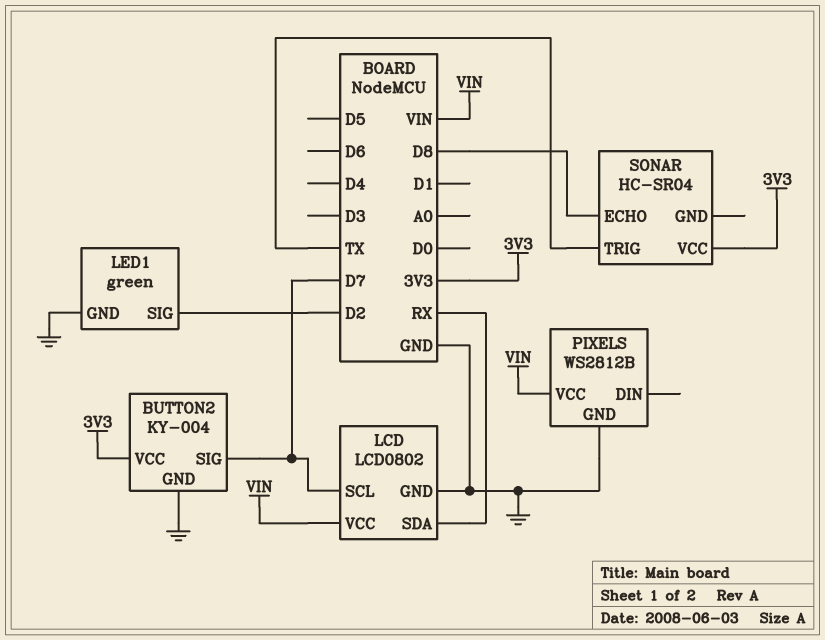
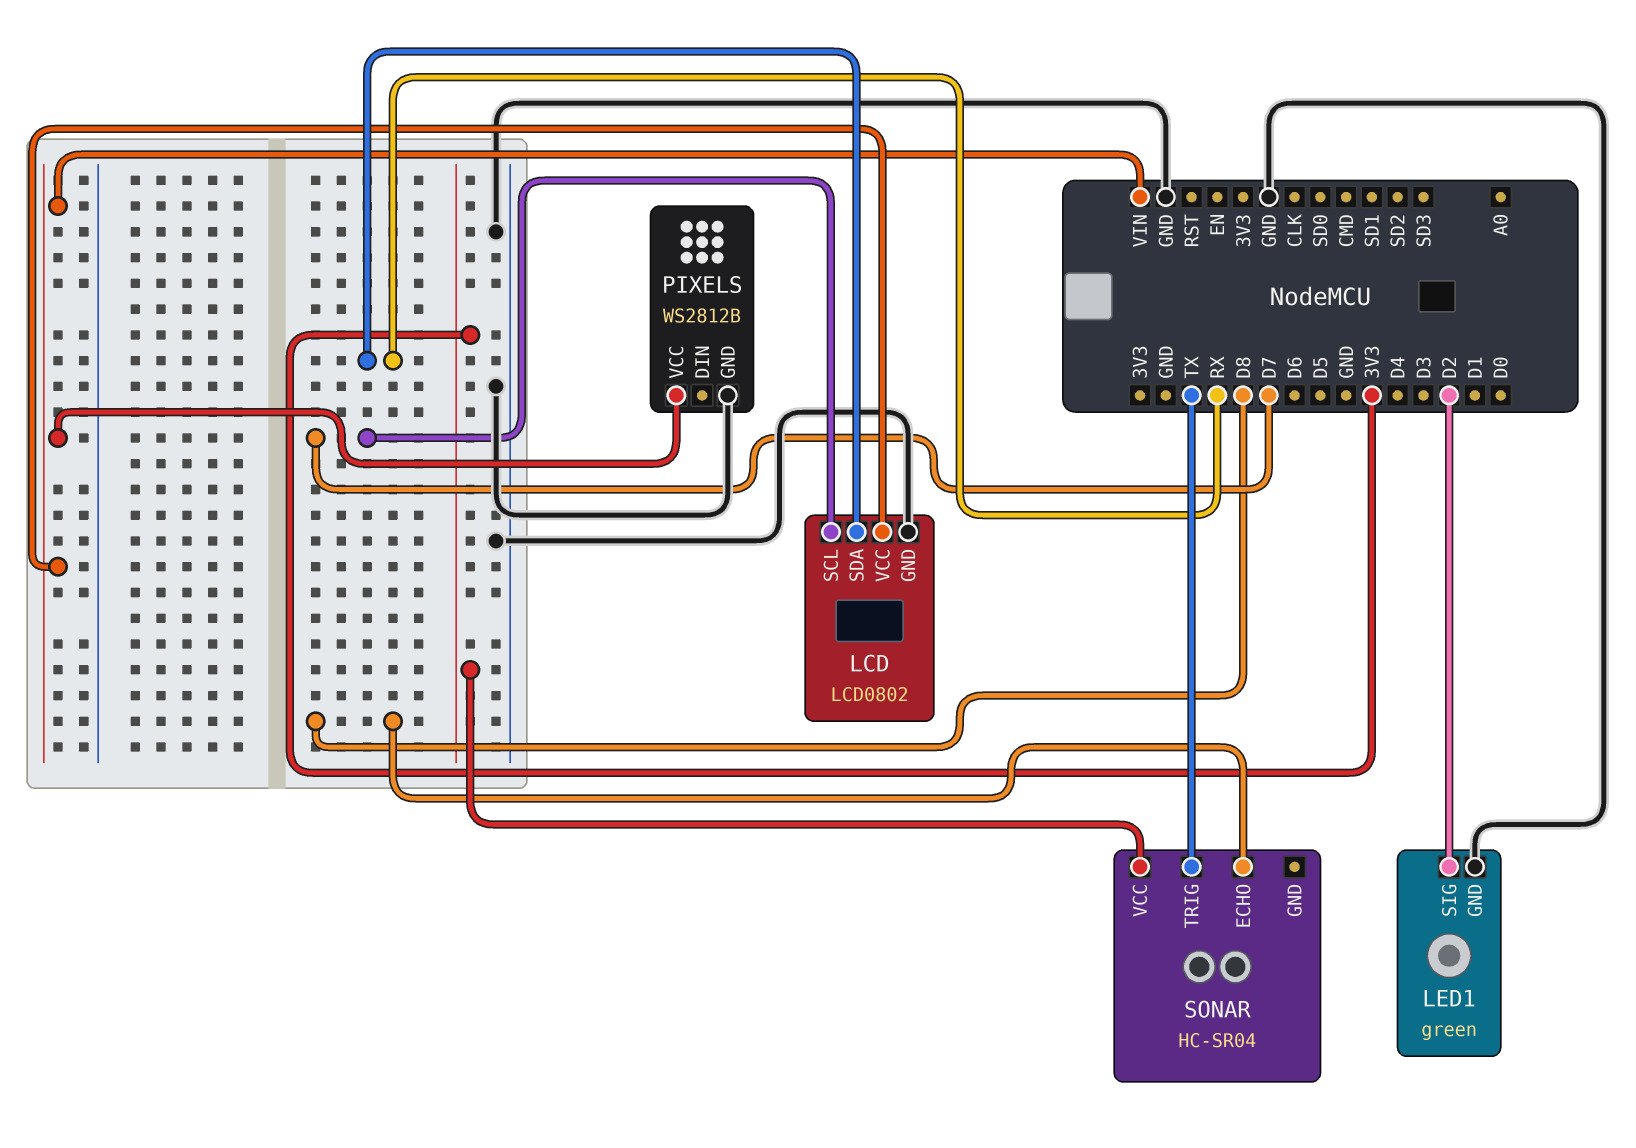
BUTTON2: KY-004 -> none
BUTTON2 pin GND: GND -> none
BUTTON2 pin SIG: D7 -> none
BUTTON2 pin VCC: 3V3 -> none

